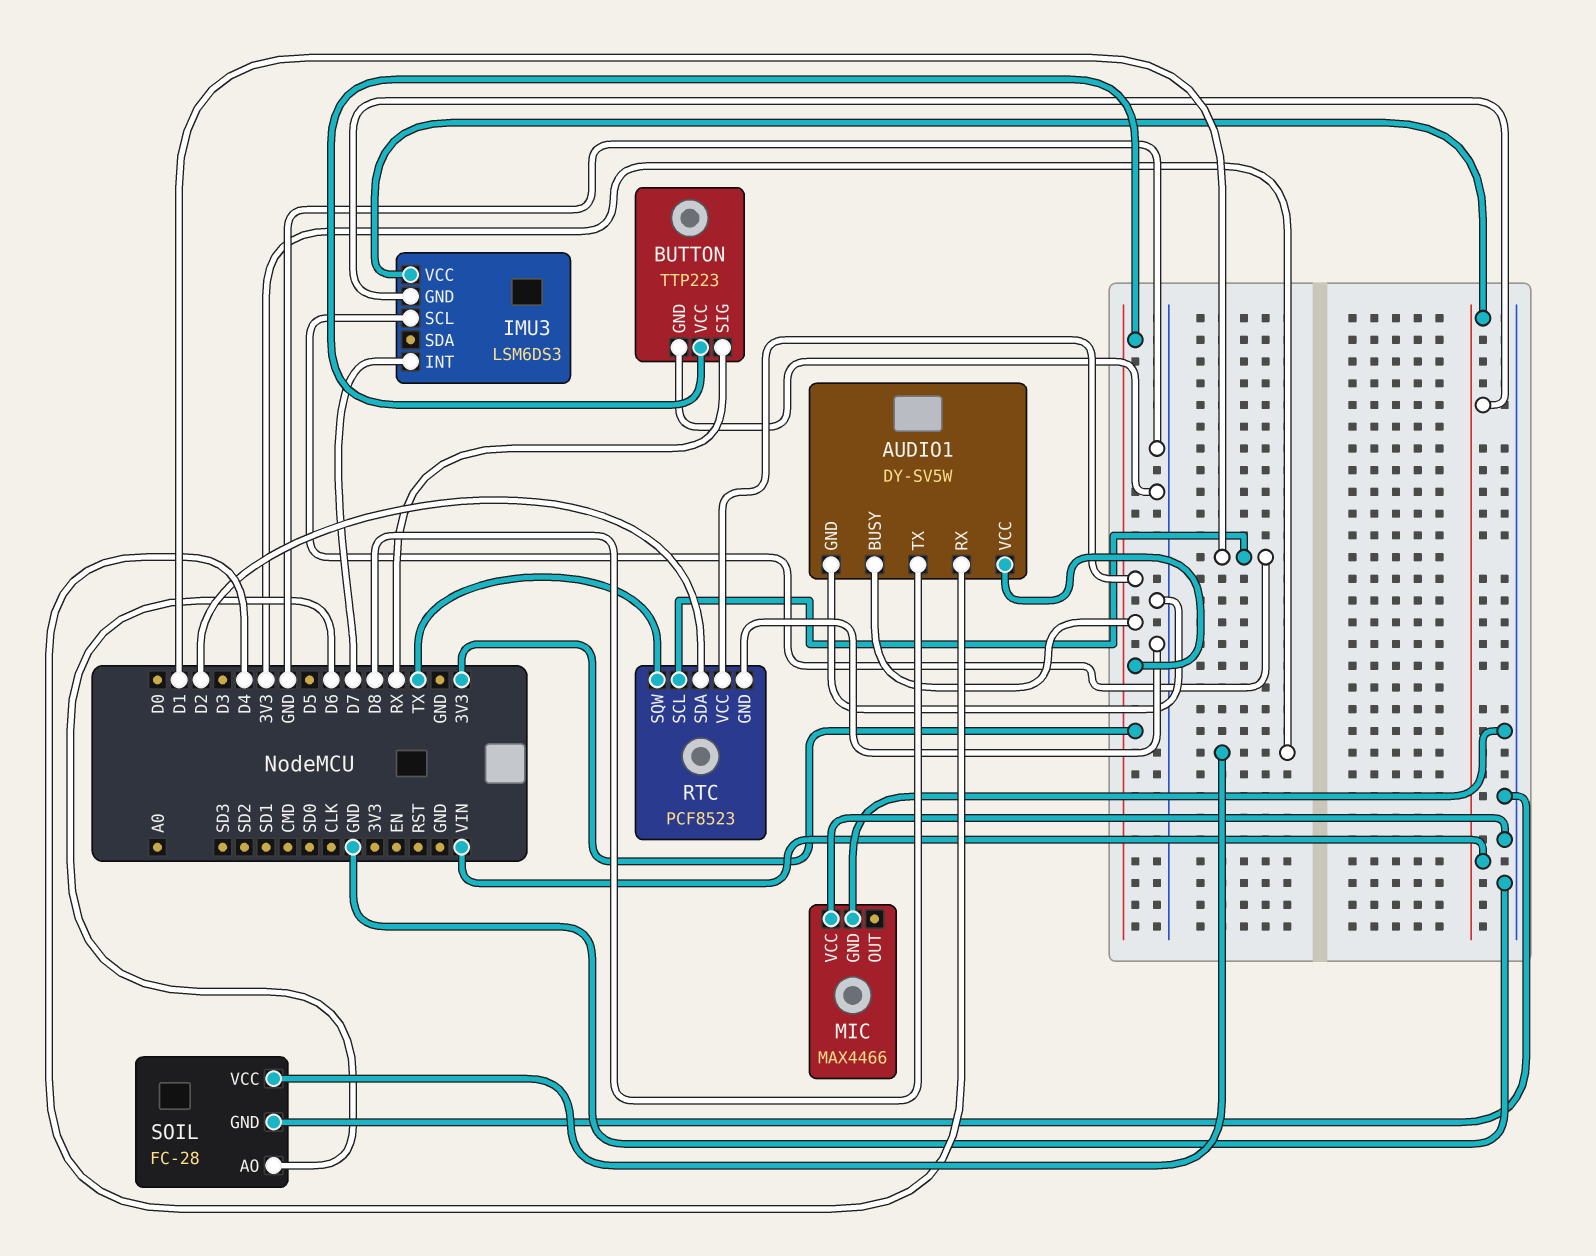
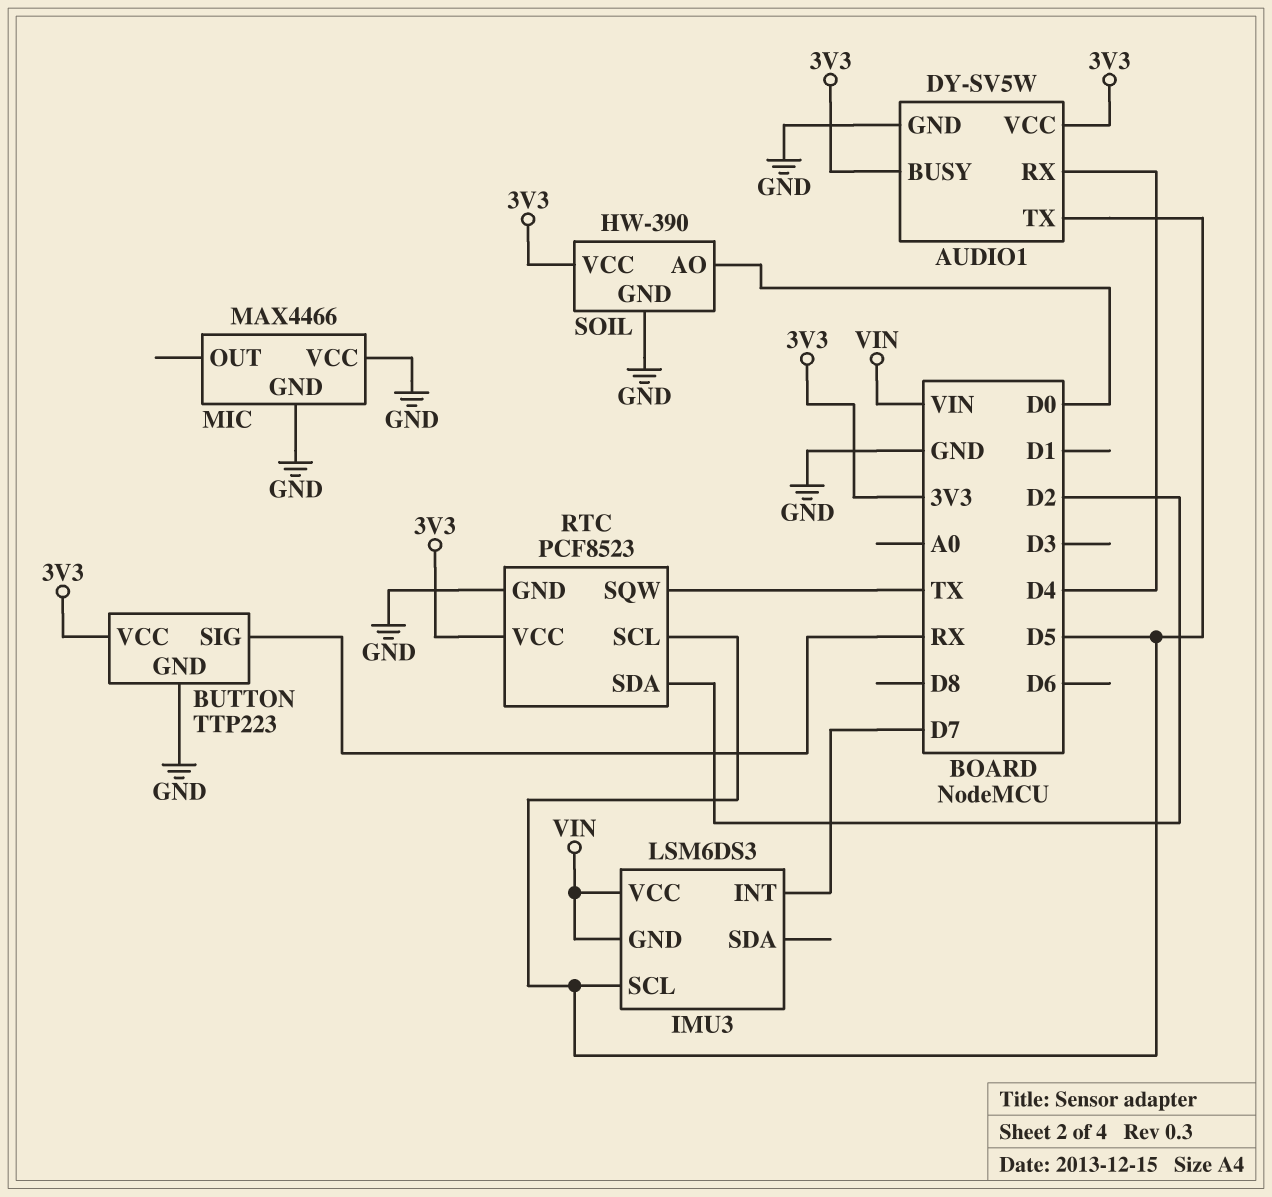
AUDIO1 pin TX: D8 -> D5
IMU3 pin SCL: D1 -> D5
RTC pin SCL: D1 -> D5
SOIL: FC-28 -> HW-390
SOIL pin AO: D6 -> D0

